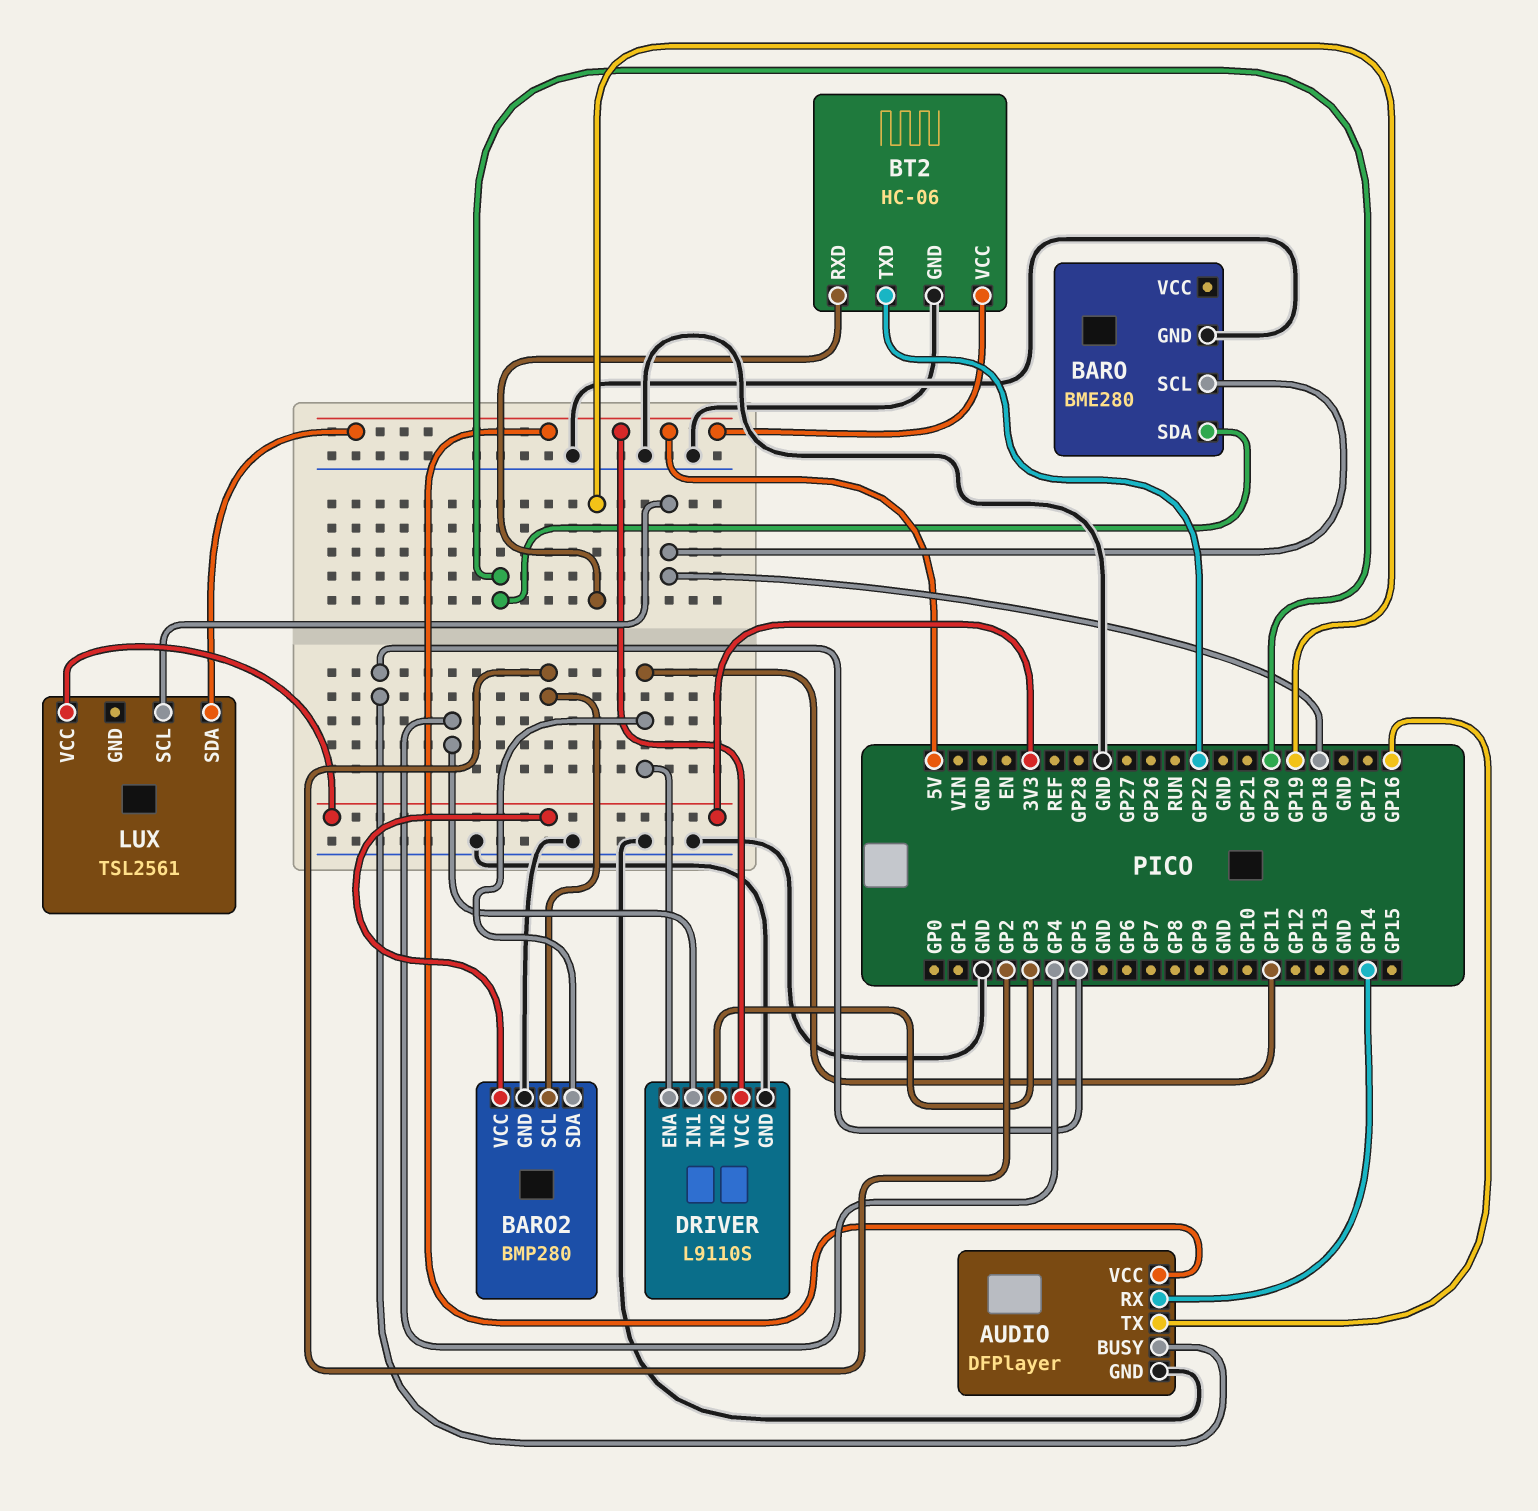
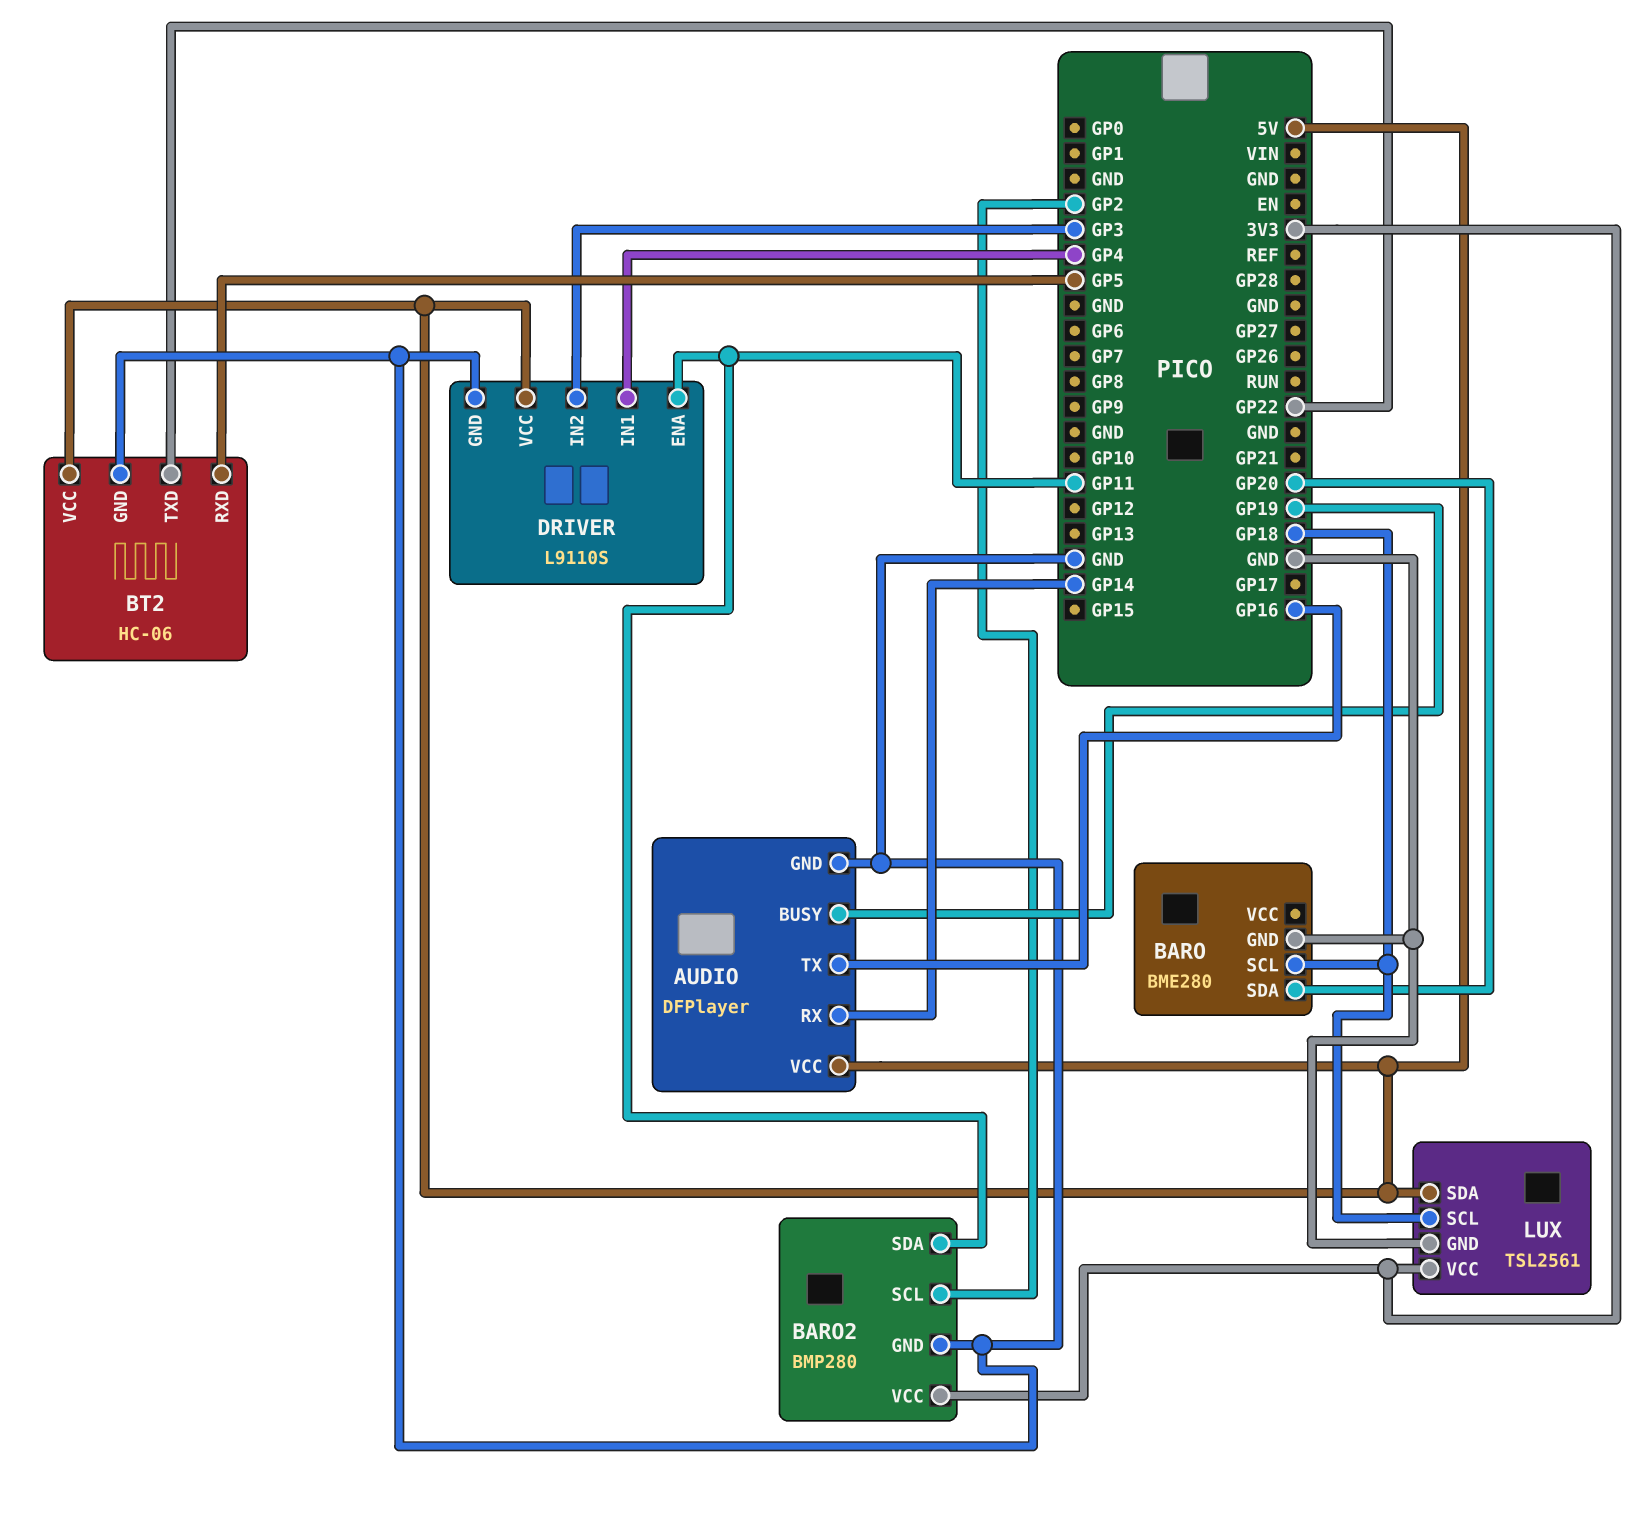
AUDIO pin BUSY: GP5 -> GP19
BT2 pin RXD: GP19 -> GP5
LUX pin GND: none -> GND

